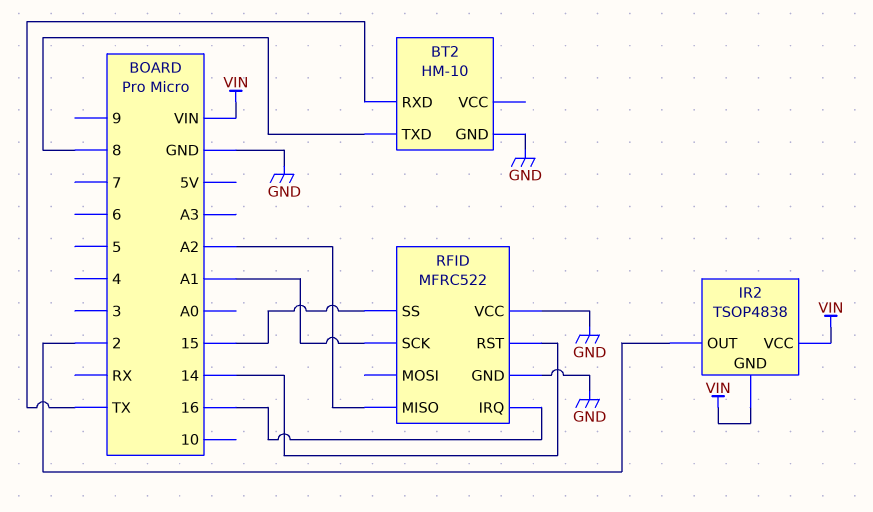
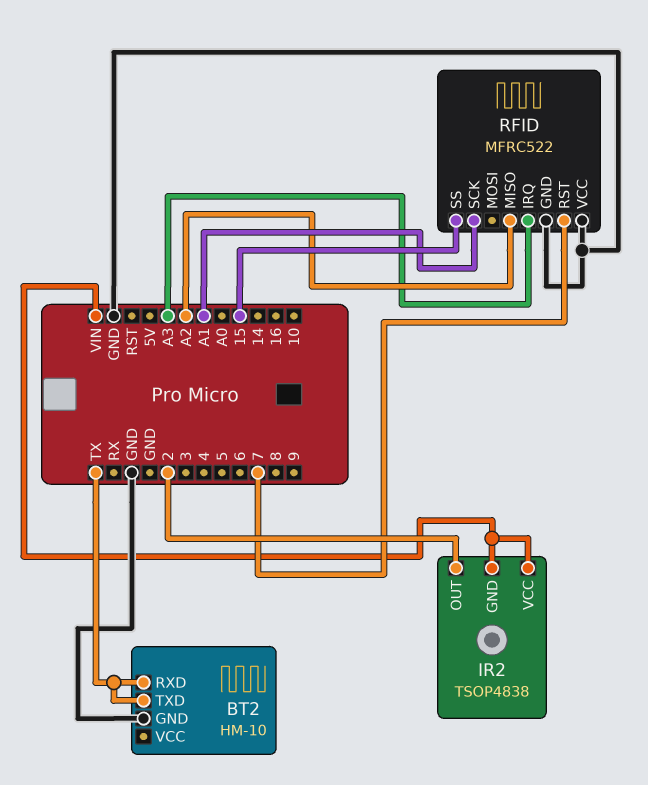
BT2 pin TXD: 8 -> TX
RFID pin IRQ: 16 -> A3
RFID pin RST: 14 -> 7

